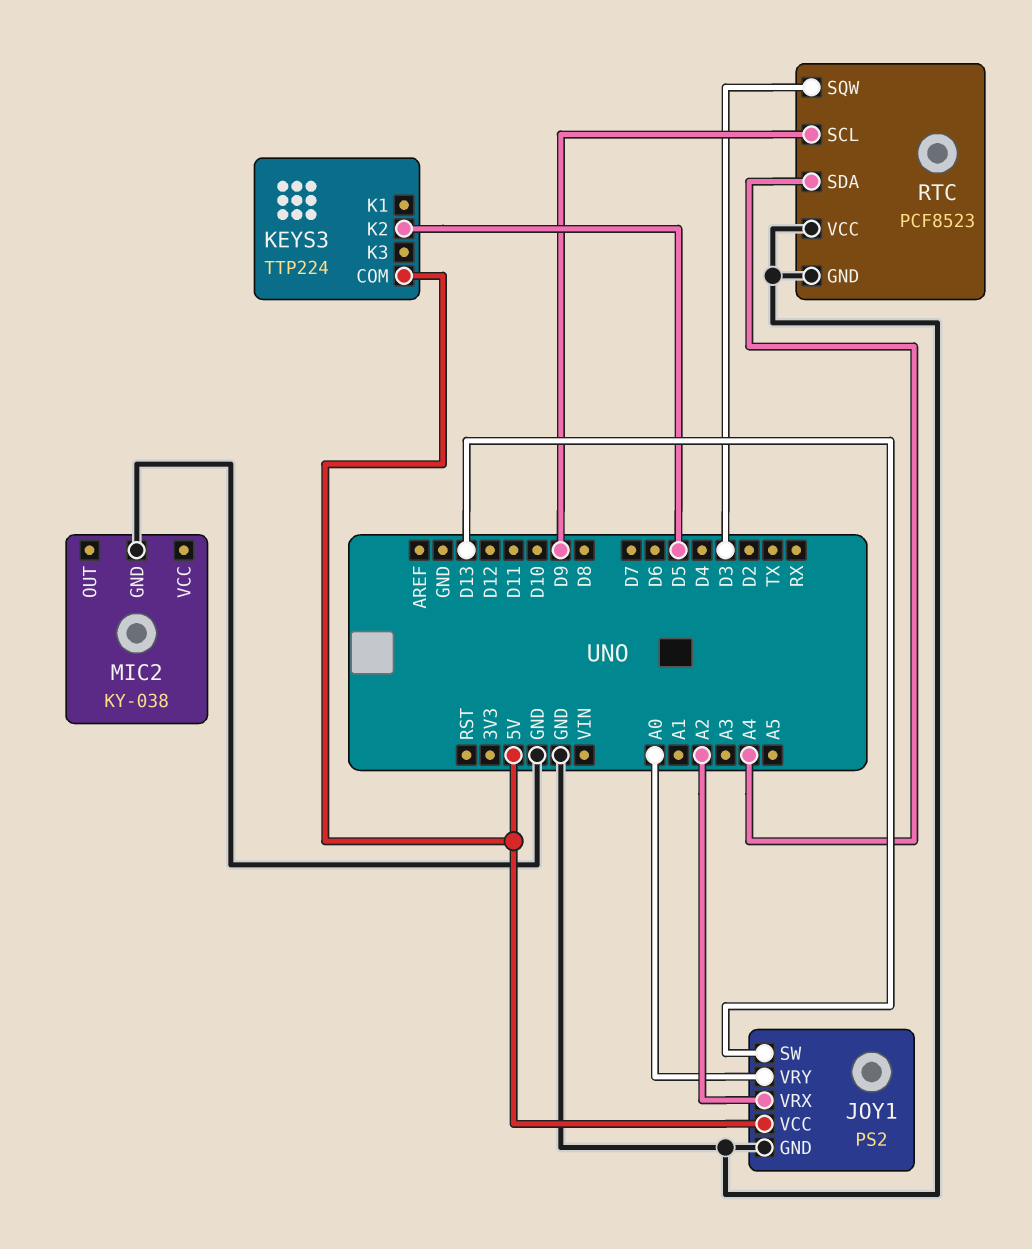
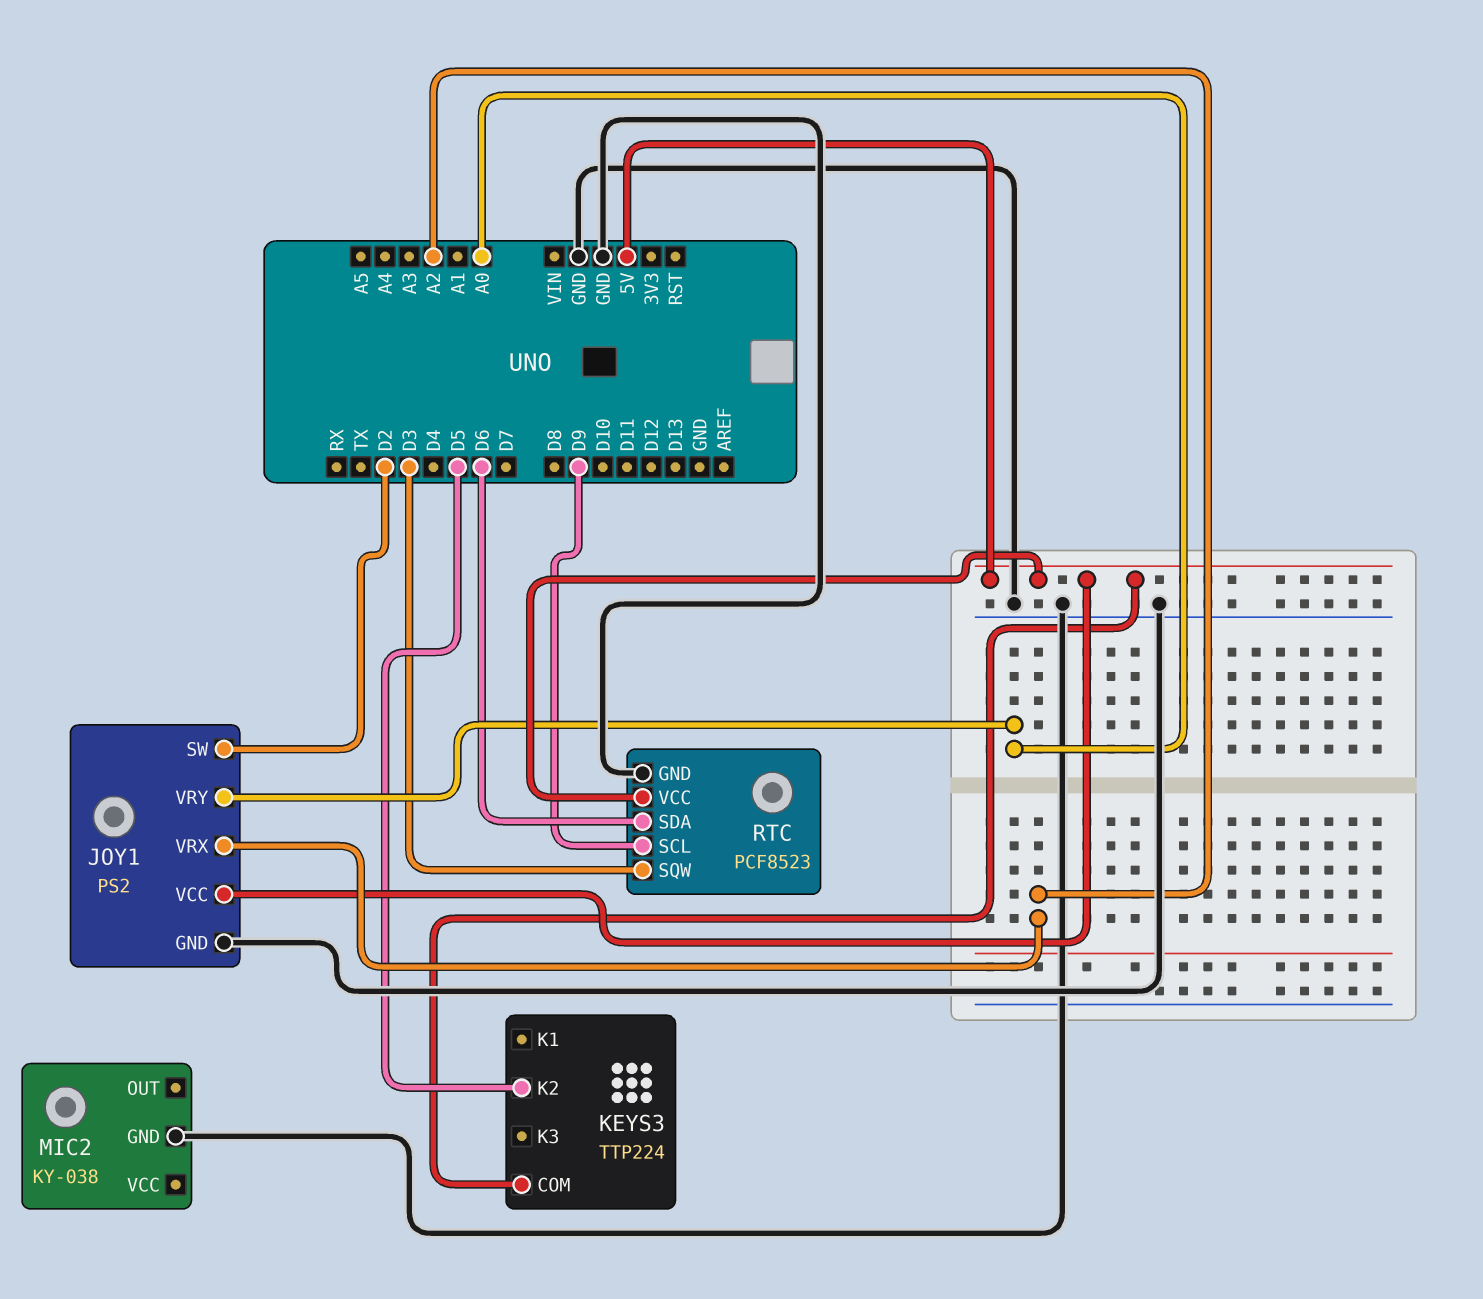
JOY1 pin SW: D13 -> D2
RTC pin SDA: A4 -> D6
RTC pin VCC: GND -> 5V

